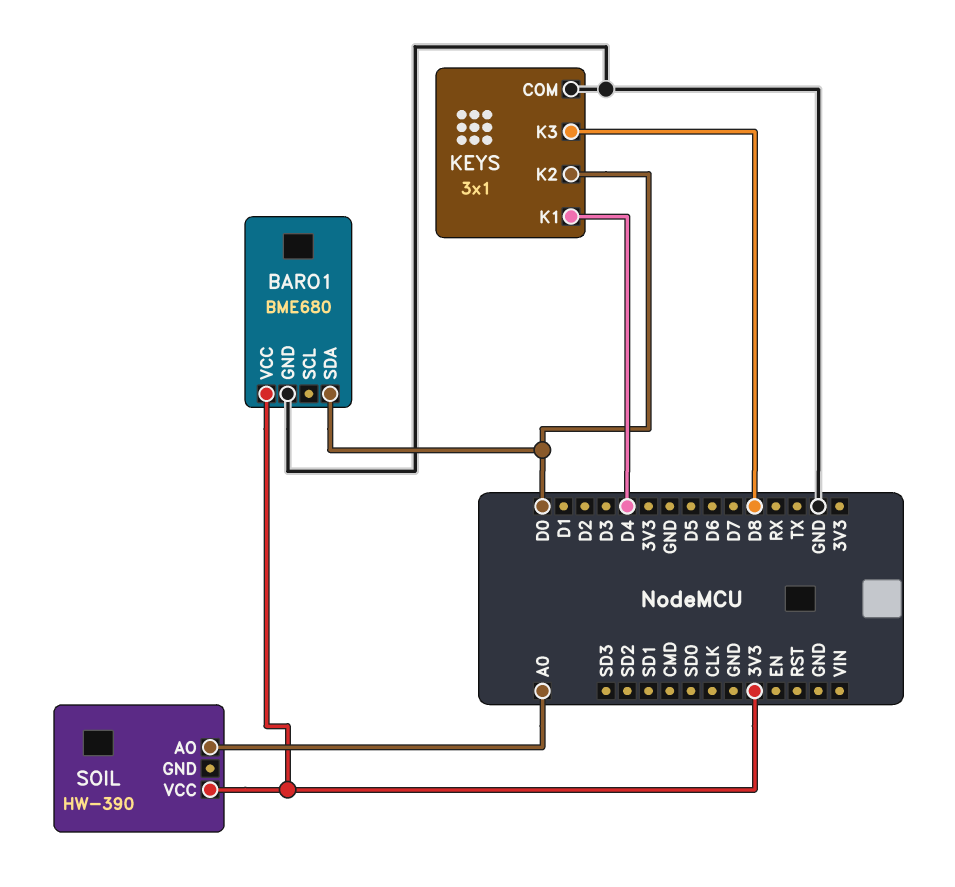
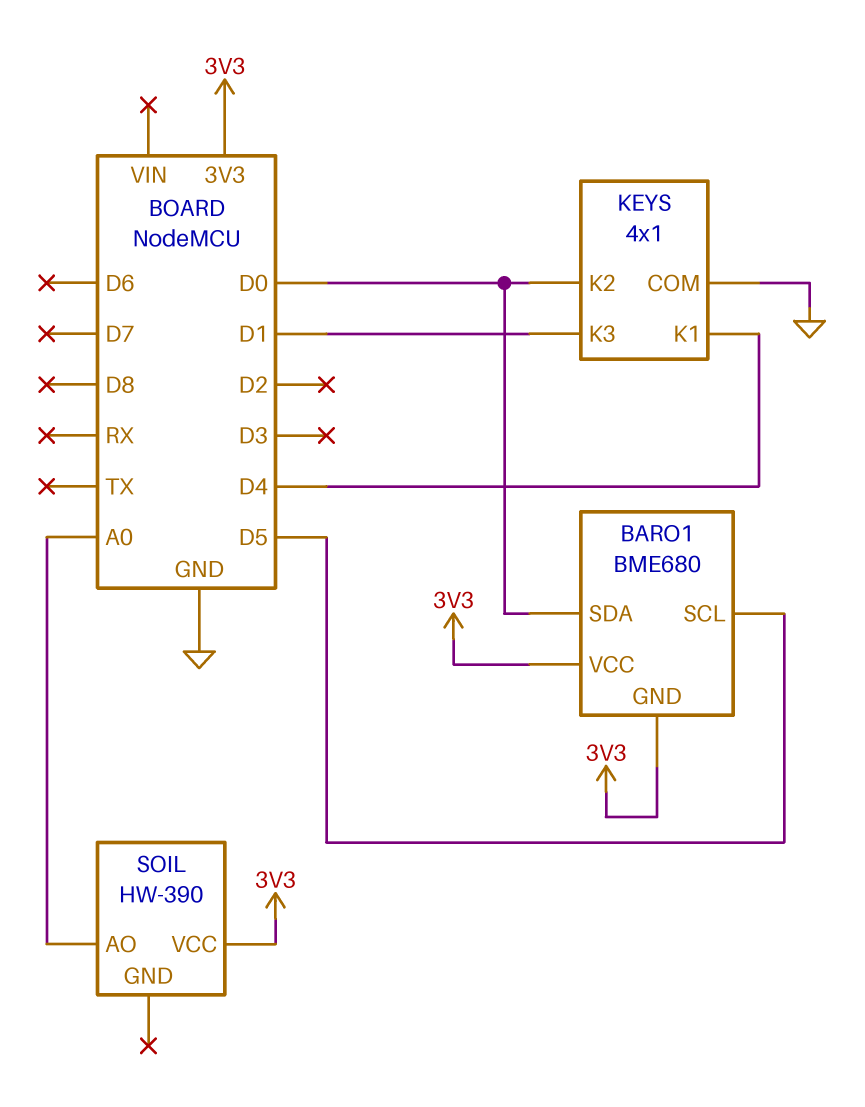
BARO1 pin GND: GND -> 3V3
BARO1 pin SCL: none -> D5
KEYS: 3x1 -> 4x1
KEYS pin K3: D8 -> D1

